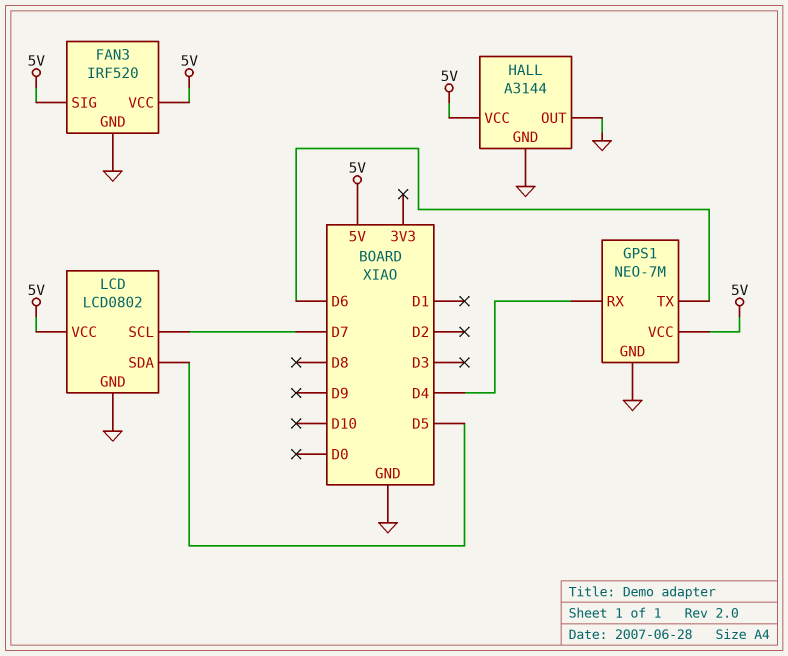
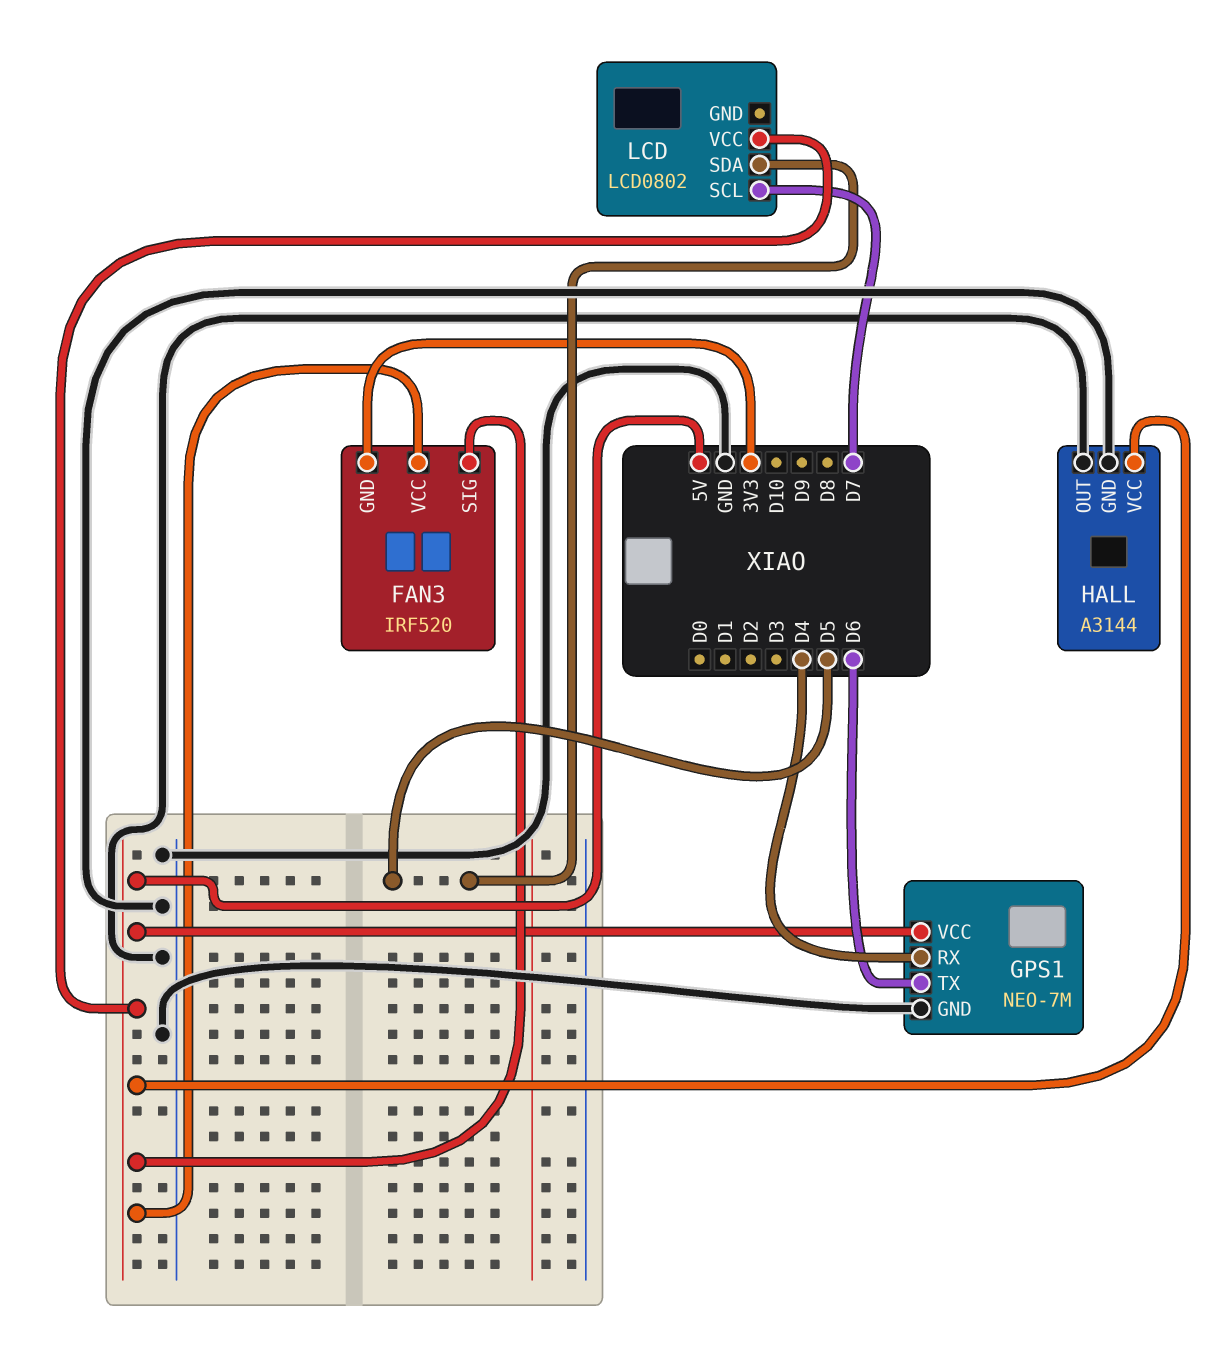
FAN3 pin GND: GND -> 3V3
LCD pin GND: GND -> none

